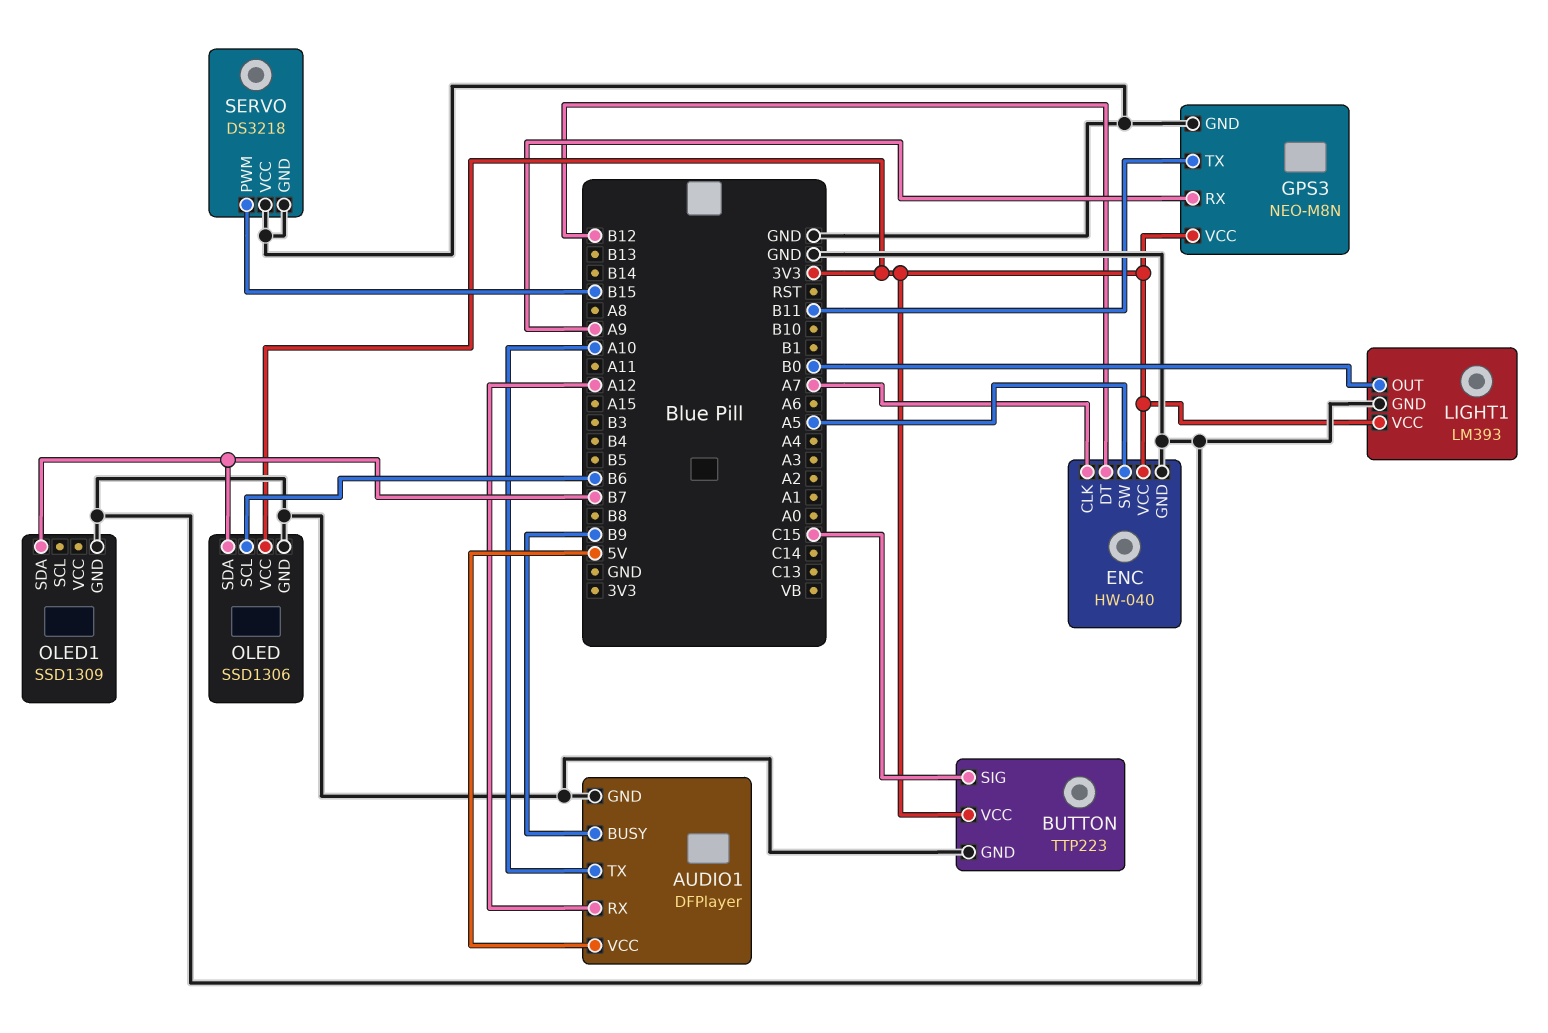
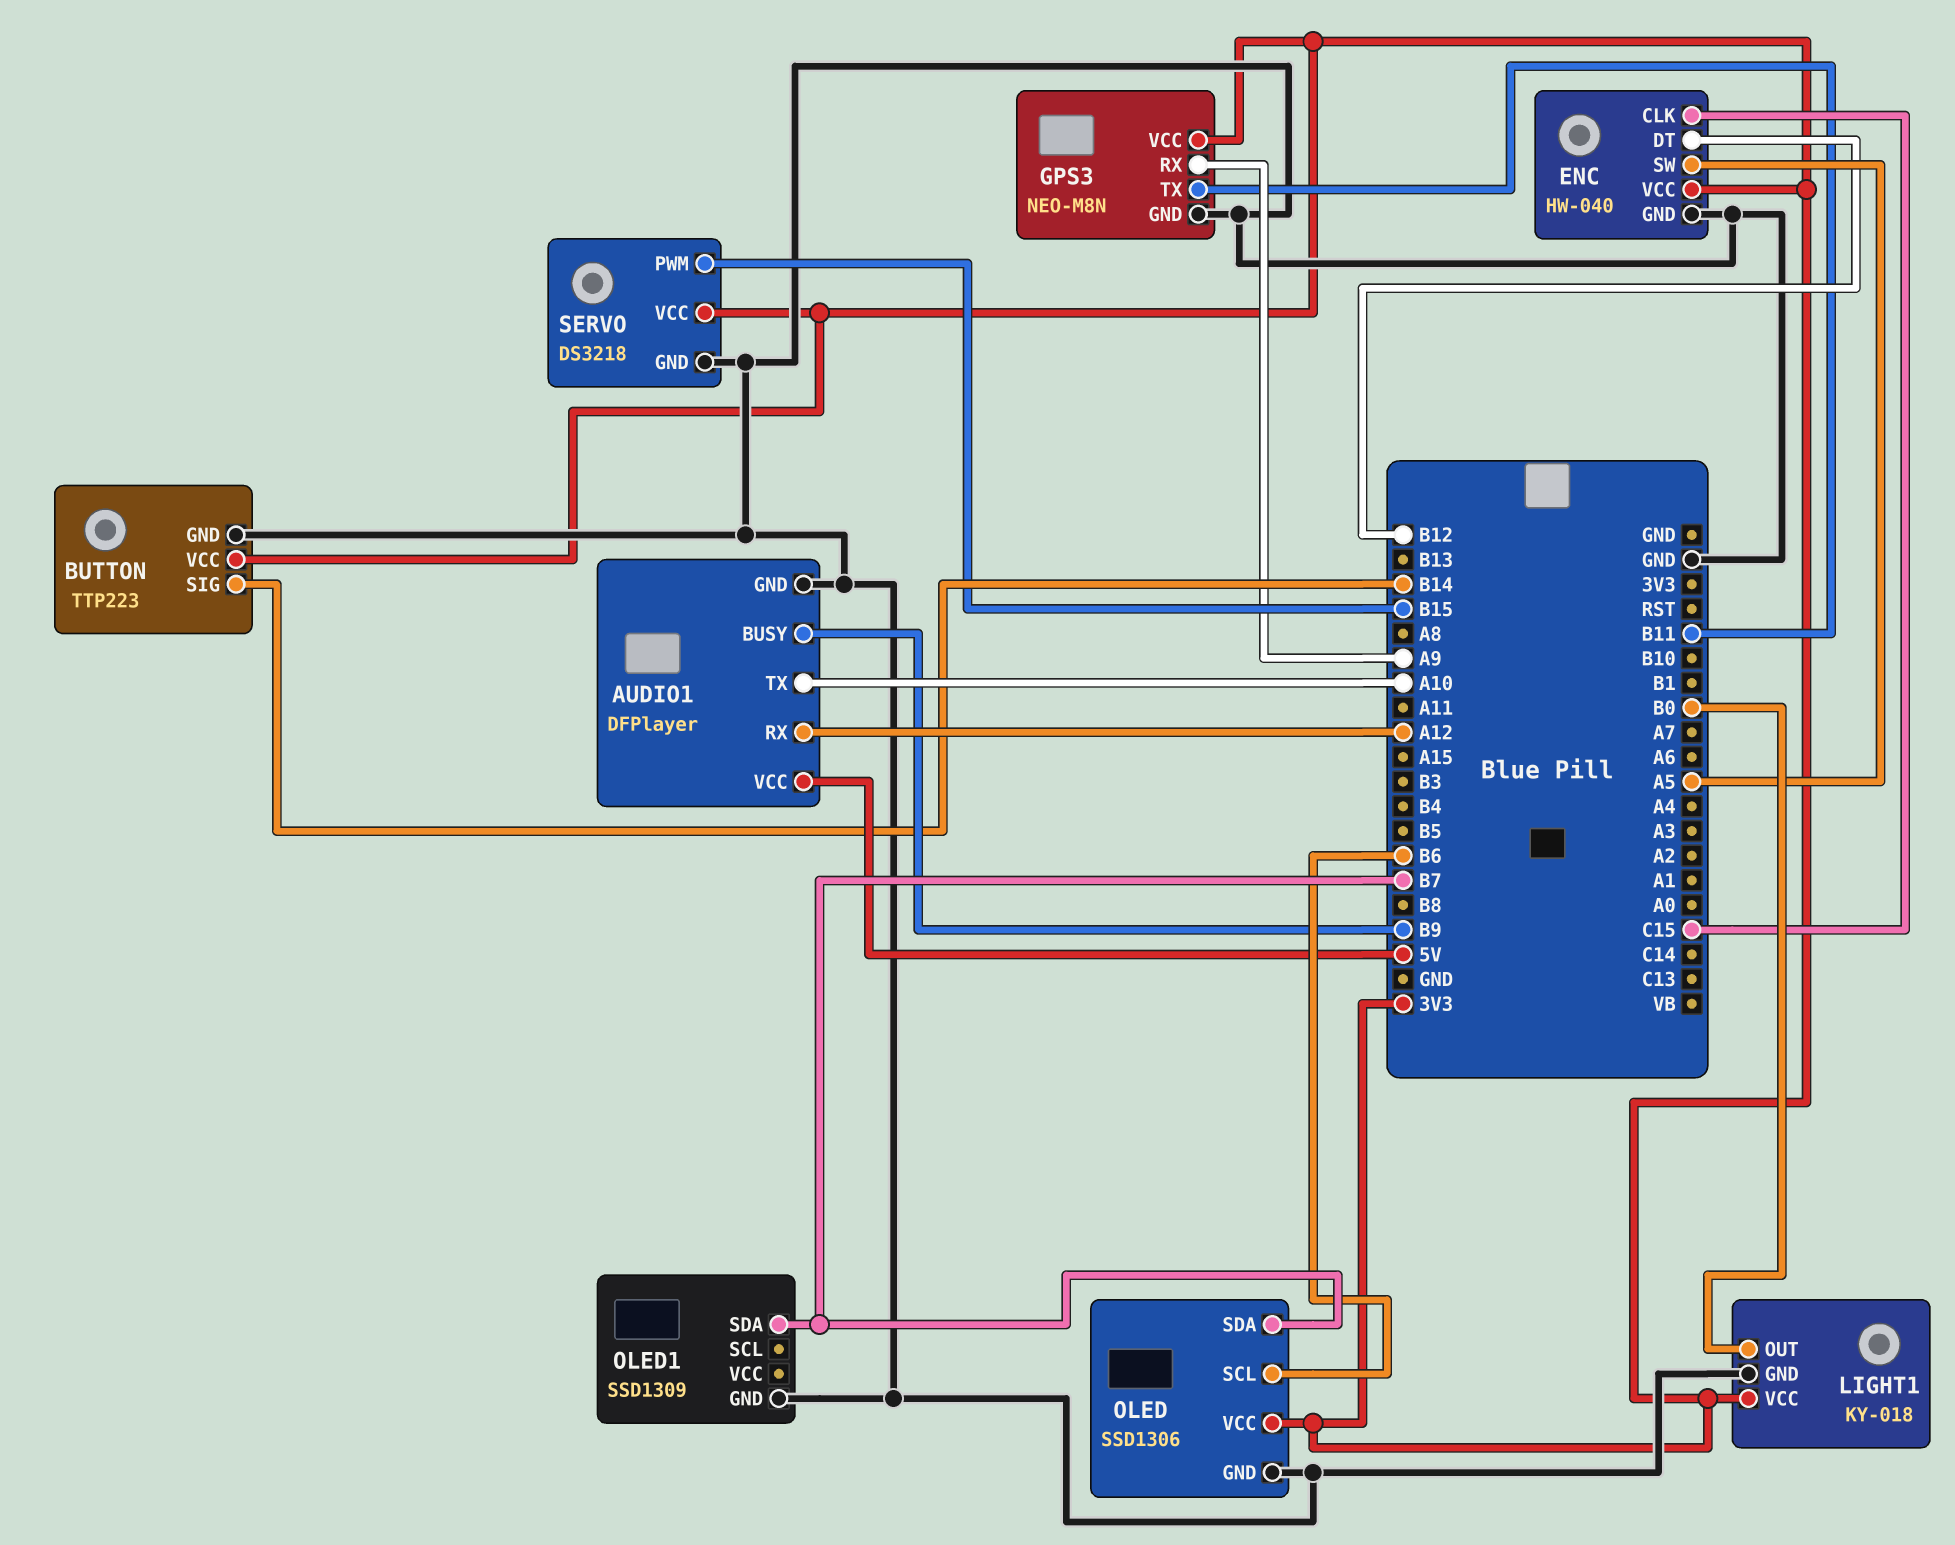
BUTTON pin SIG: C15 -> B14
ENC pin CLK: A7 -> C15
LIGHT1: LM393 -> KY-018
SERVO pin VCC: GND -> 3V3

